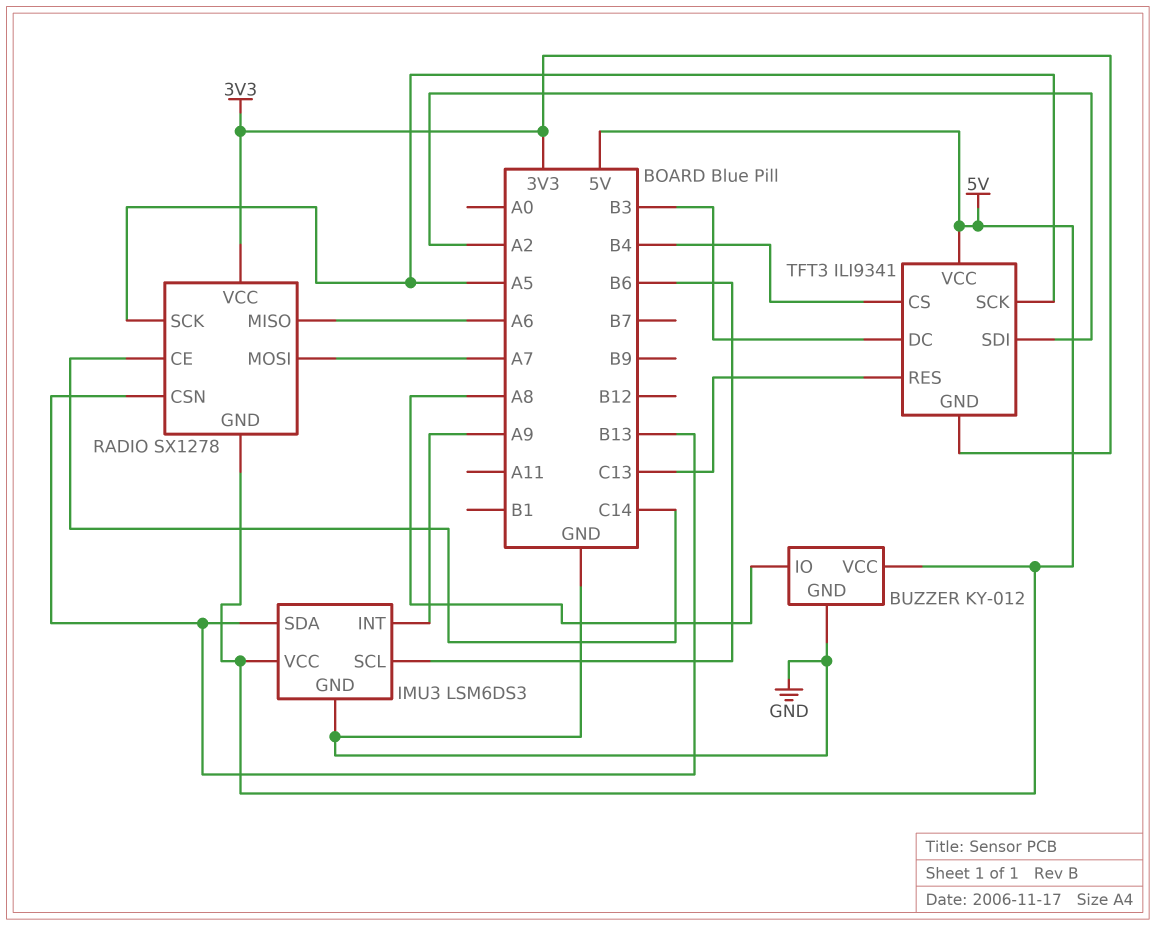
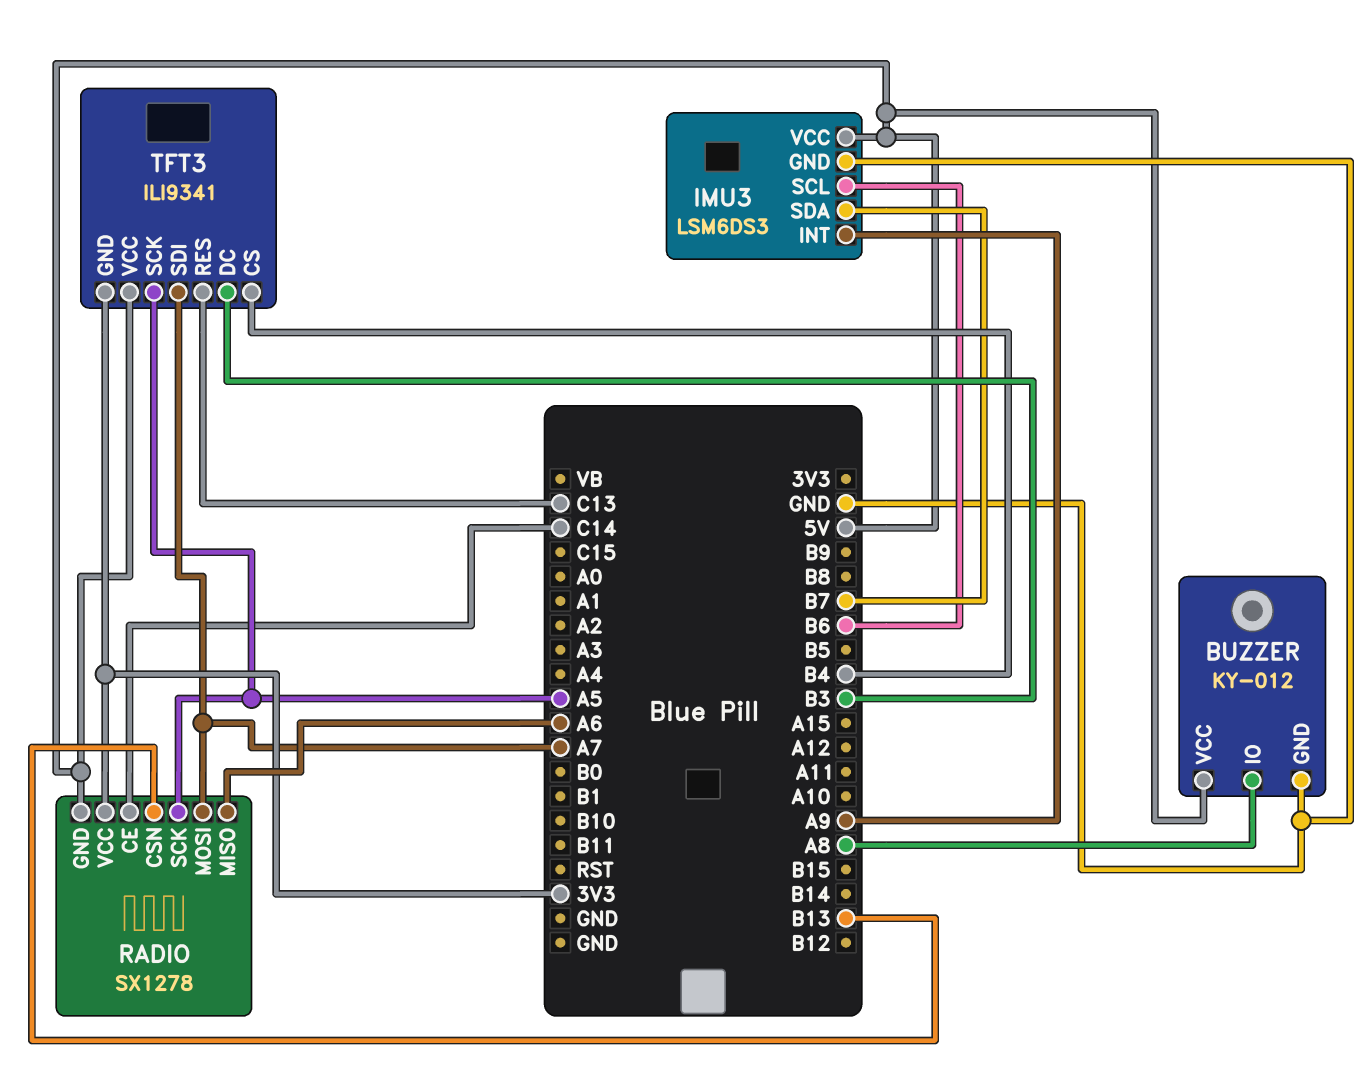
IMU3 pin SDA: B13 -> B7
TFT3 pin SDI: A2 -> A7

